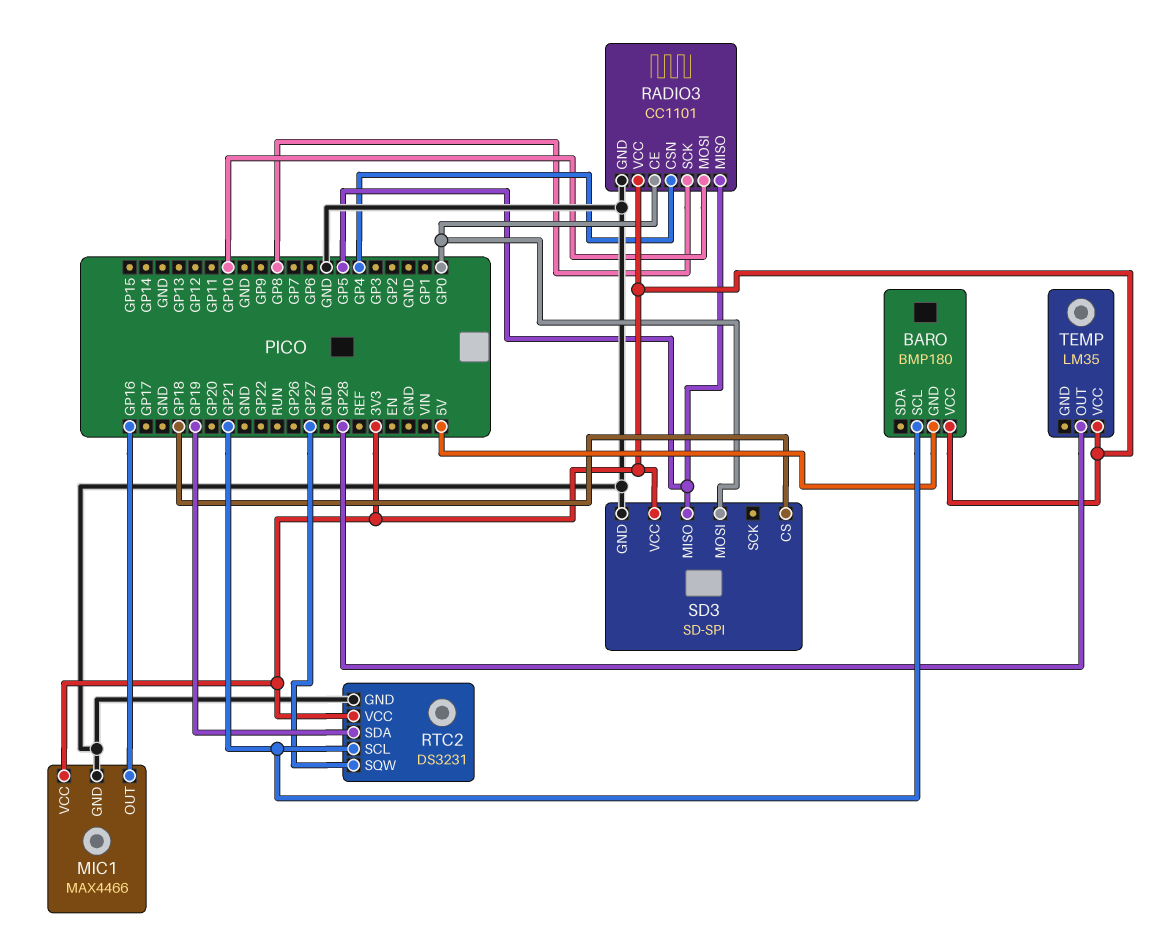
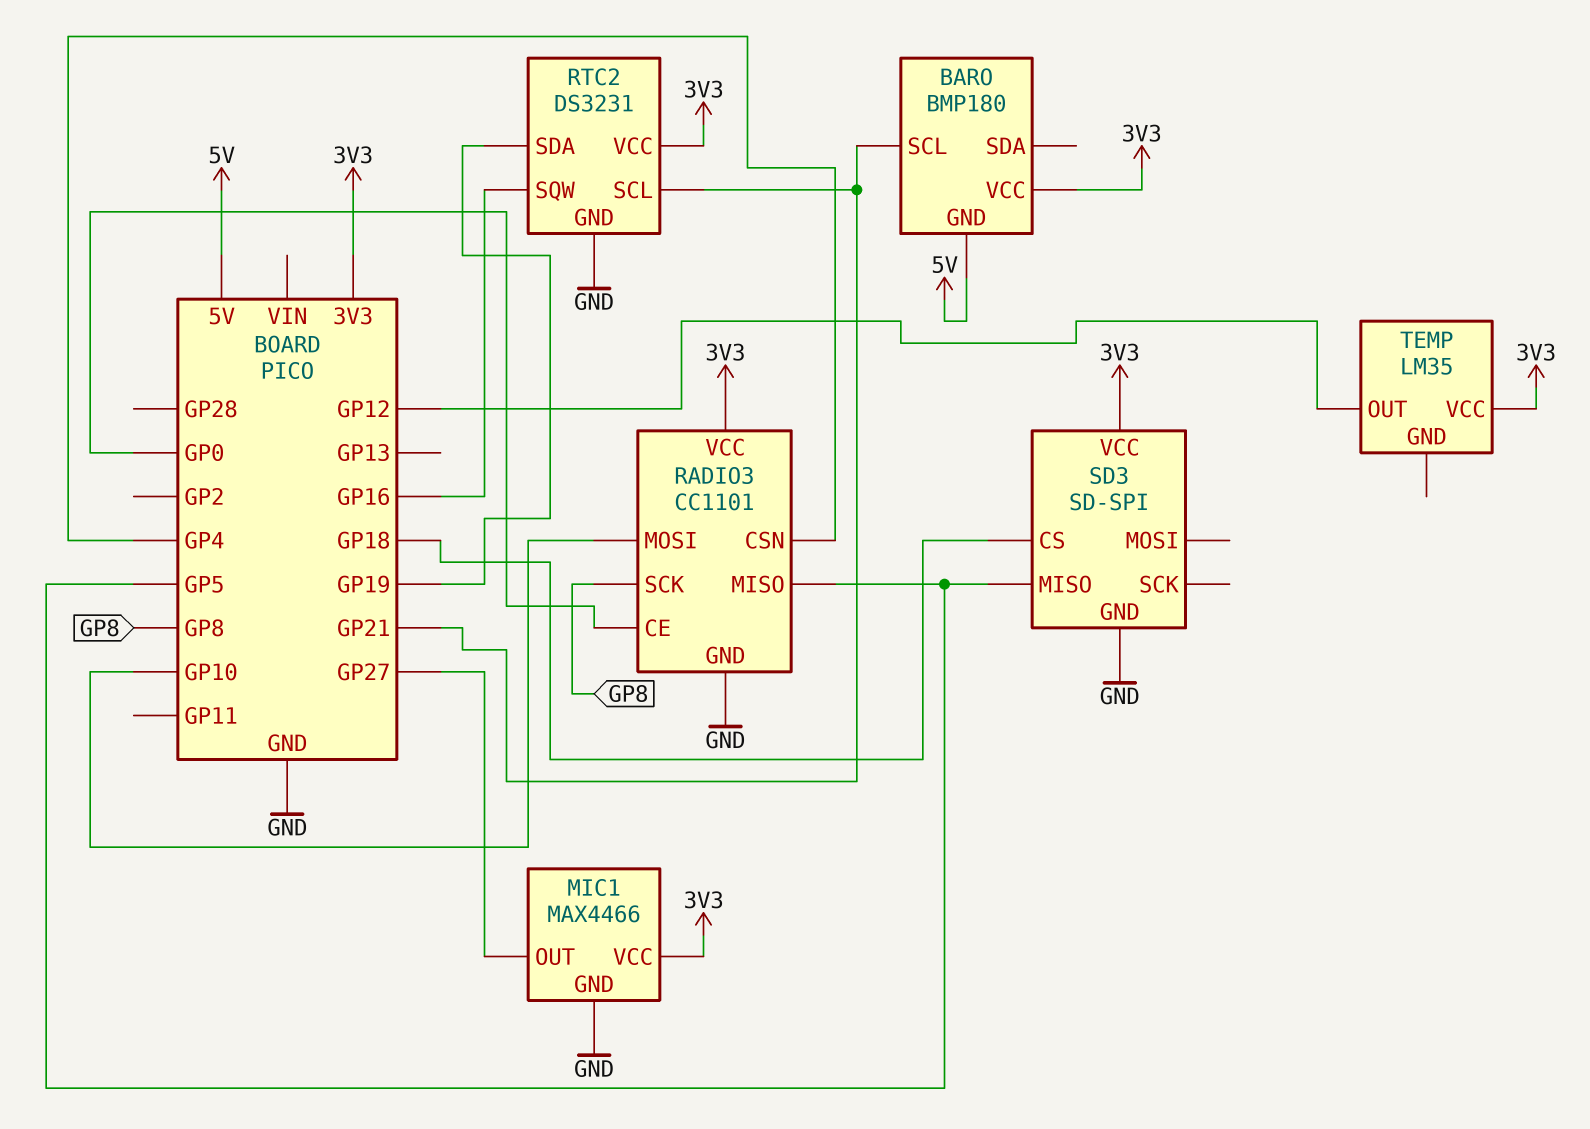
MIC1 pin OUT: GP16 -> GP27
RTC2 pin SQW: GP27 -> GP16
SD3 pin MOSI: GP0 -> none
TEMP pin OUT: GP28 -> GP12

